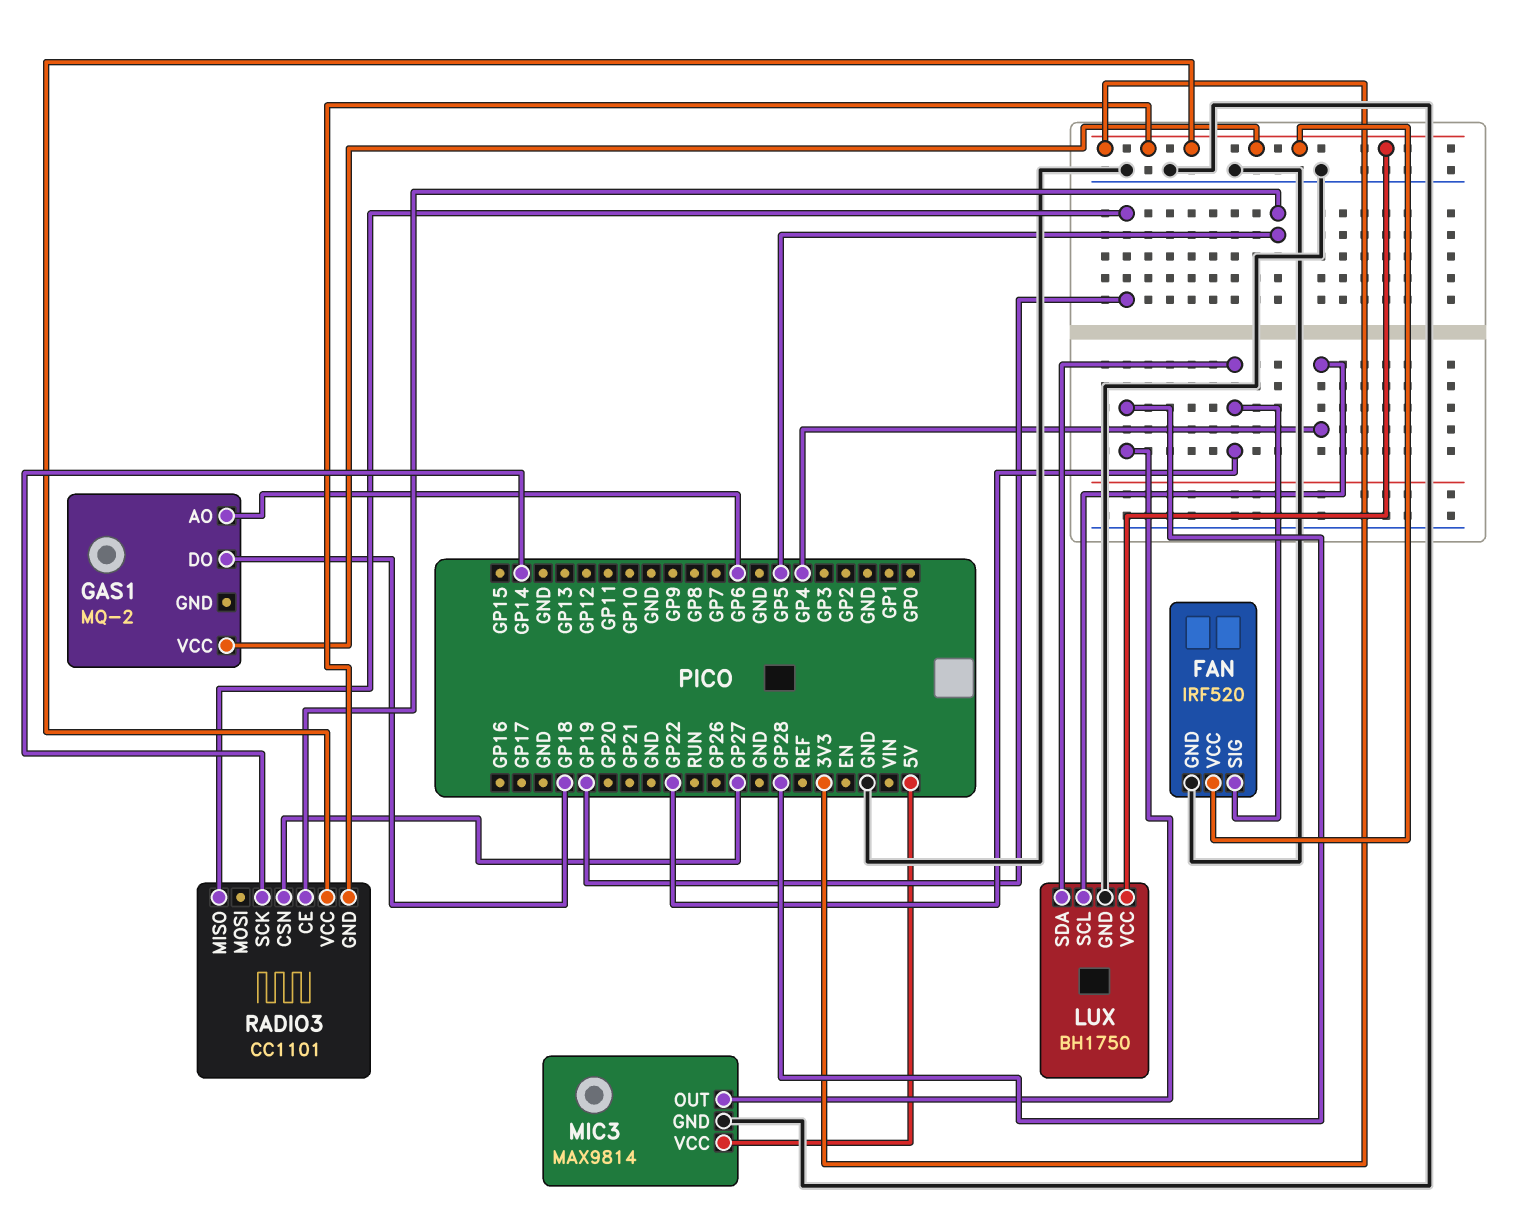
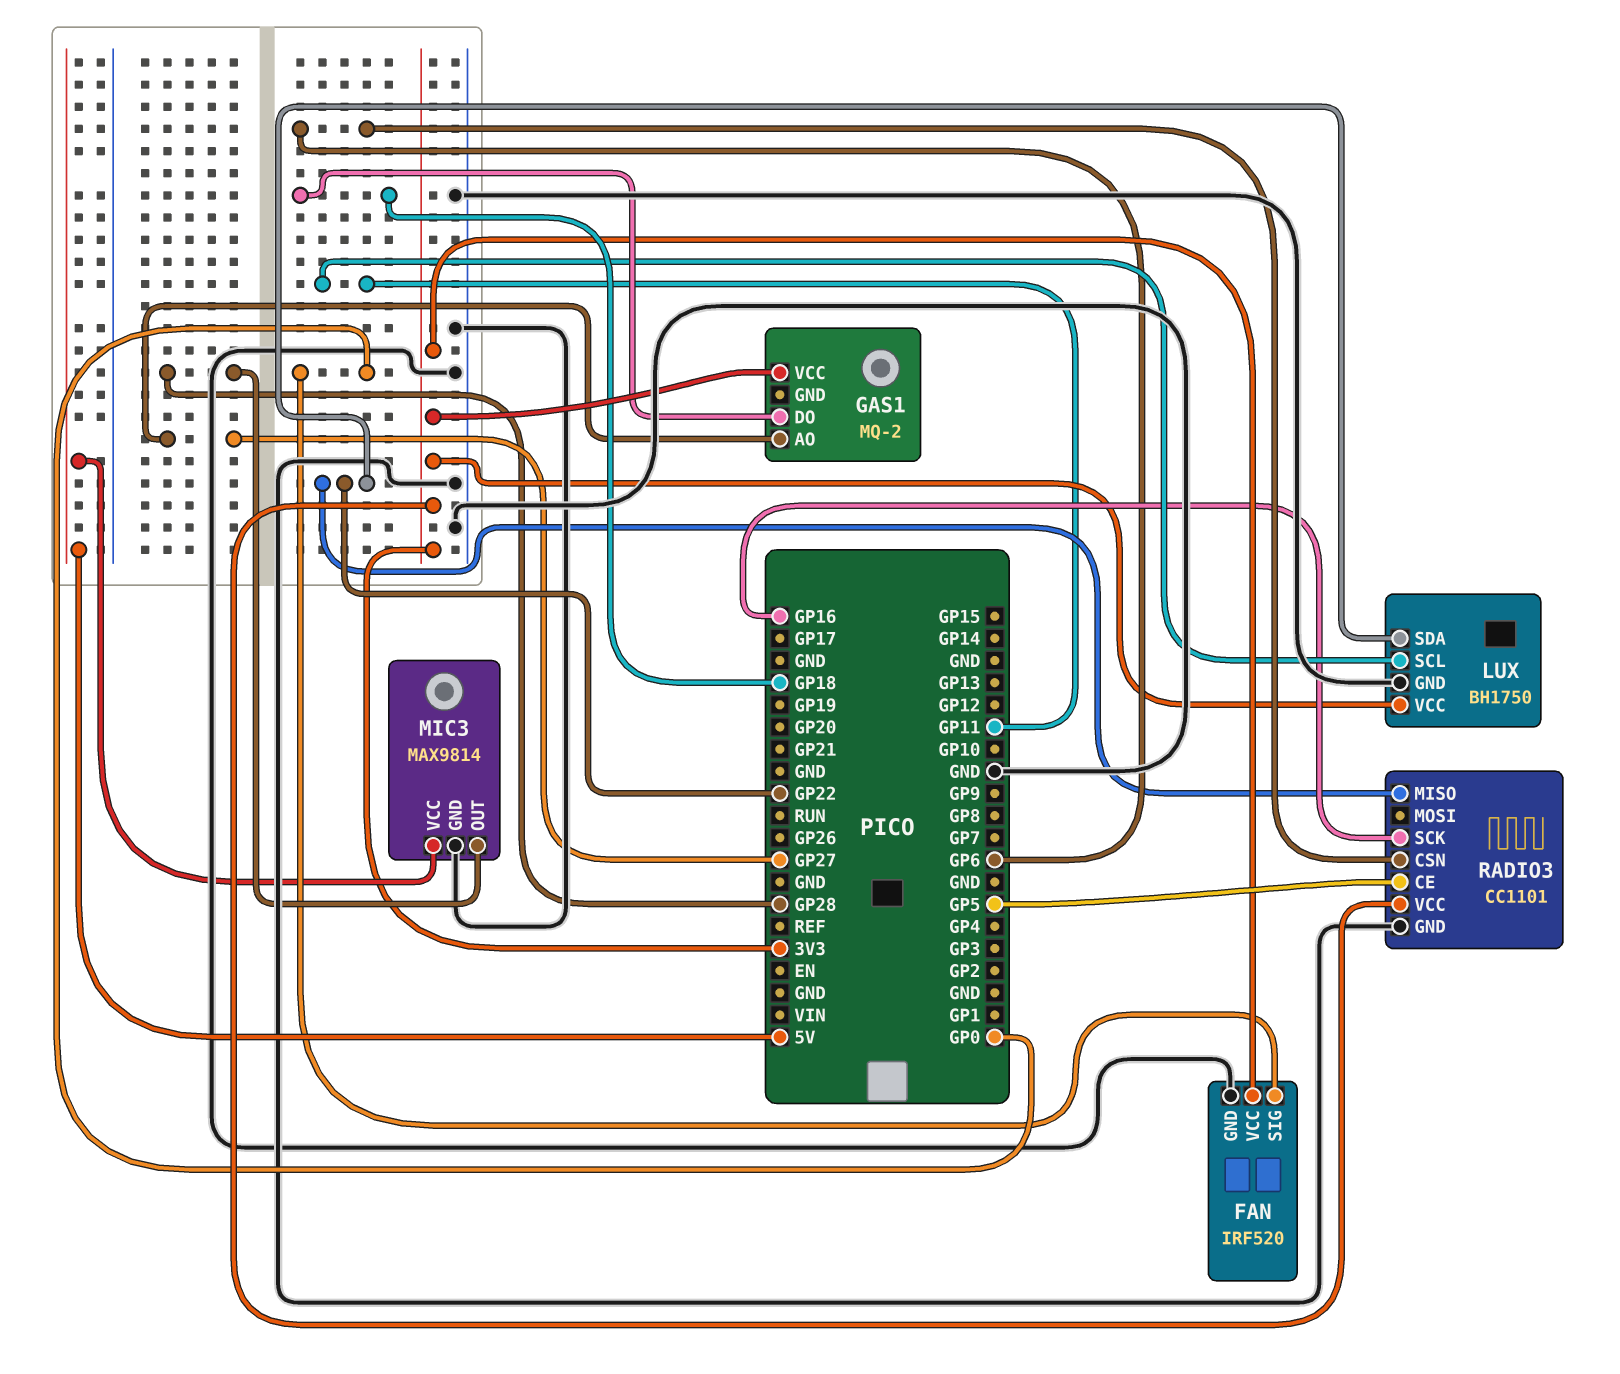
FAN pin SIG: GP22 -> GP0
GAS1 pin AO: GP6 -> GP27
LUX pin SCL: GP4 -> GP11
RADIO3 pin CSN: GP27 -> GP6
RADIO3 pin GND: 3V3 -> GND
RADIO3 pin MISO: GP19 -> GP22
RADIO3 pin SCK: GP14 -> GP16

